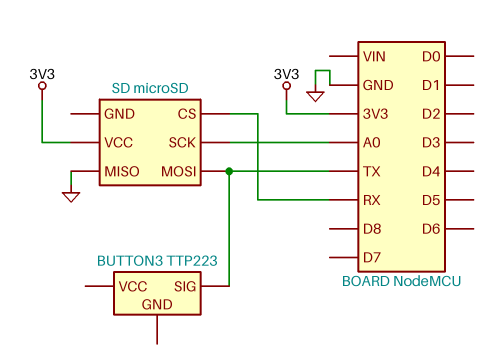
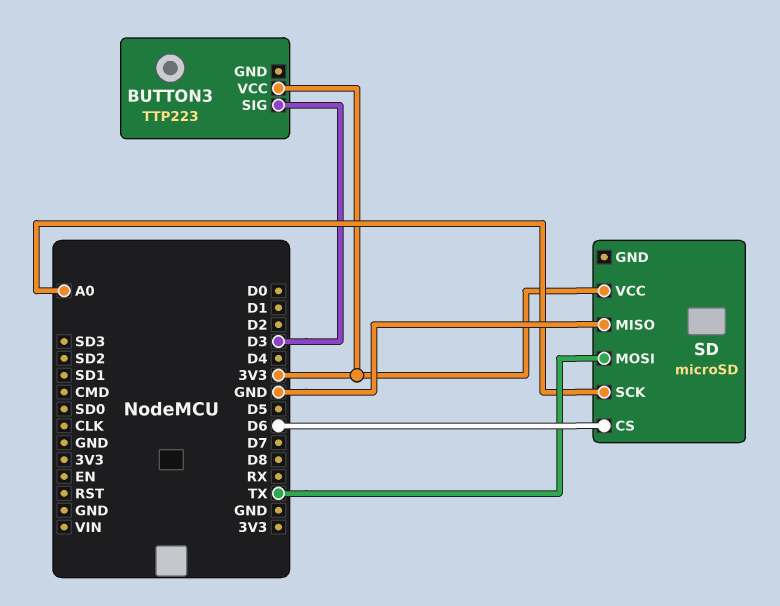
BUTTON3 pin SIG: TX -> D3
BUTTON3 pin VCC: none -> 3V3
SD pin CS: RX -> D6

